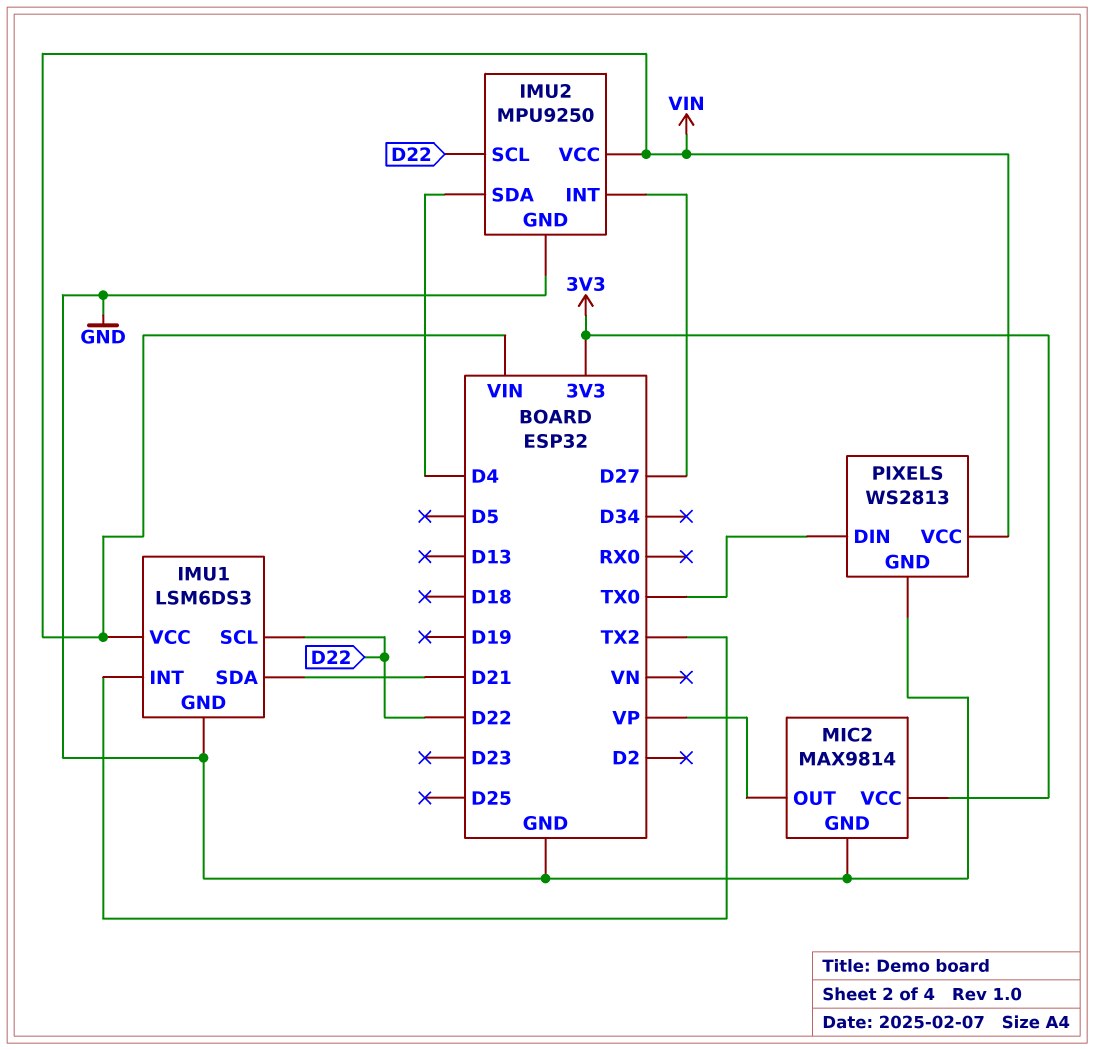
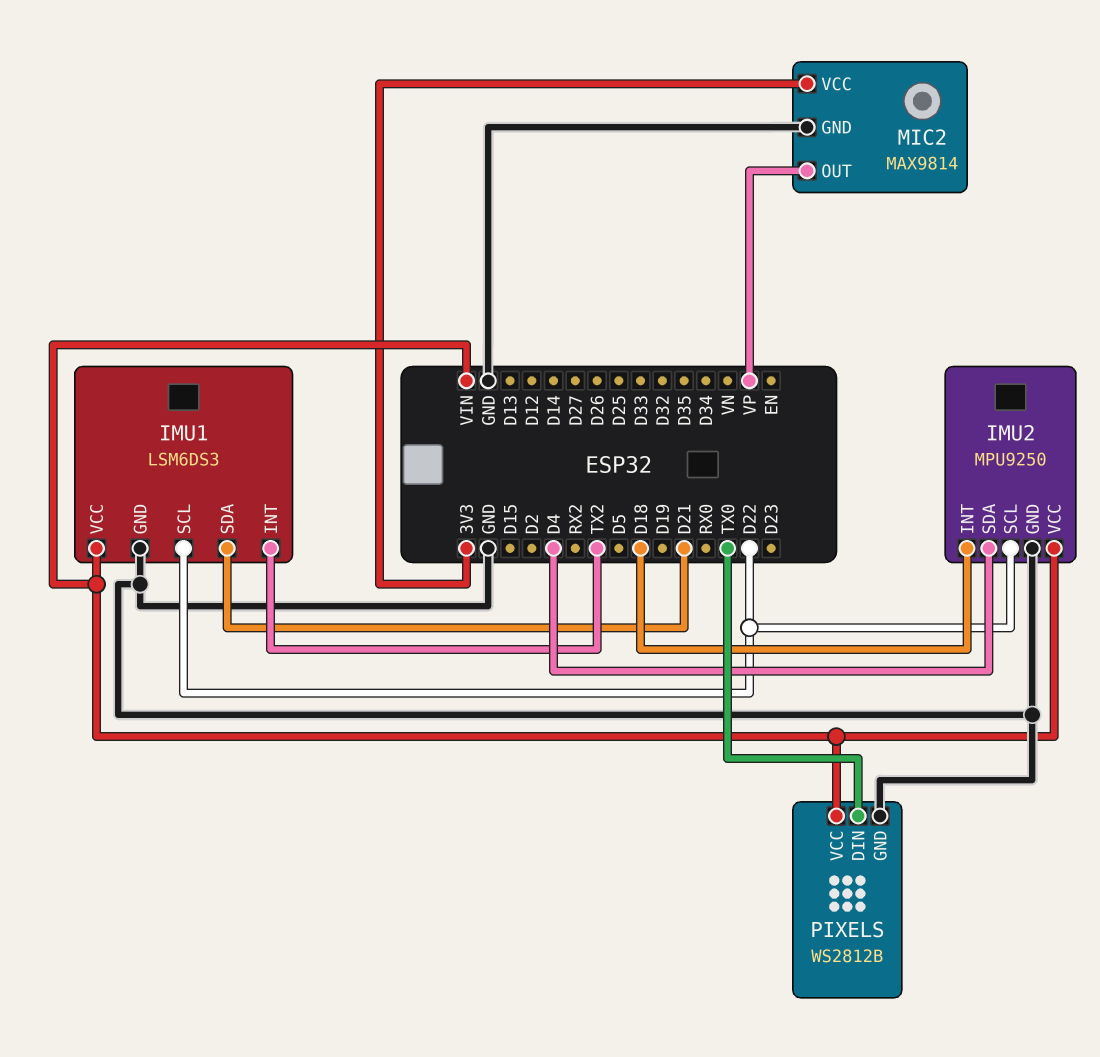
IMU2 pin INT: D27 -> D18
PIXELS: WS2813 -> WS2812B

